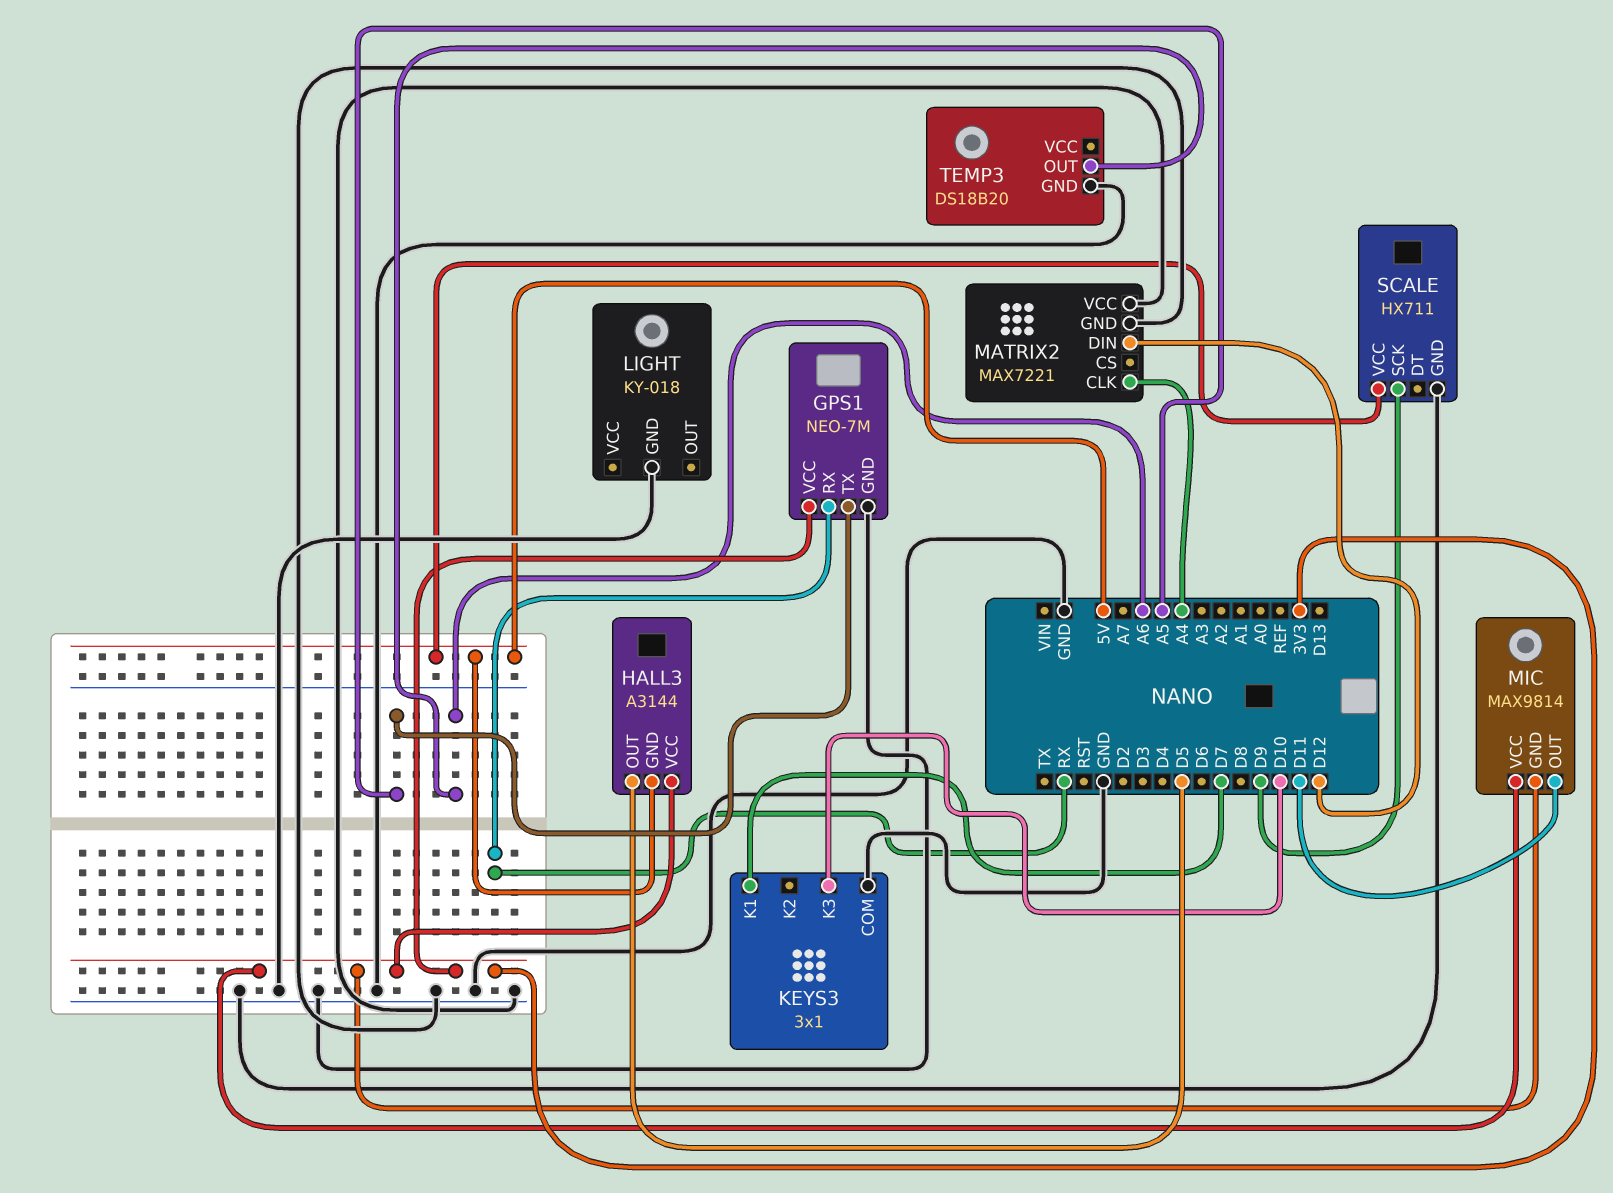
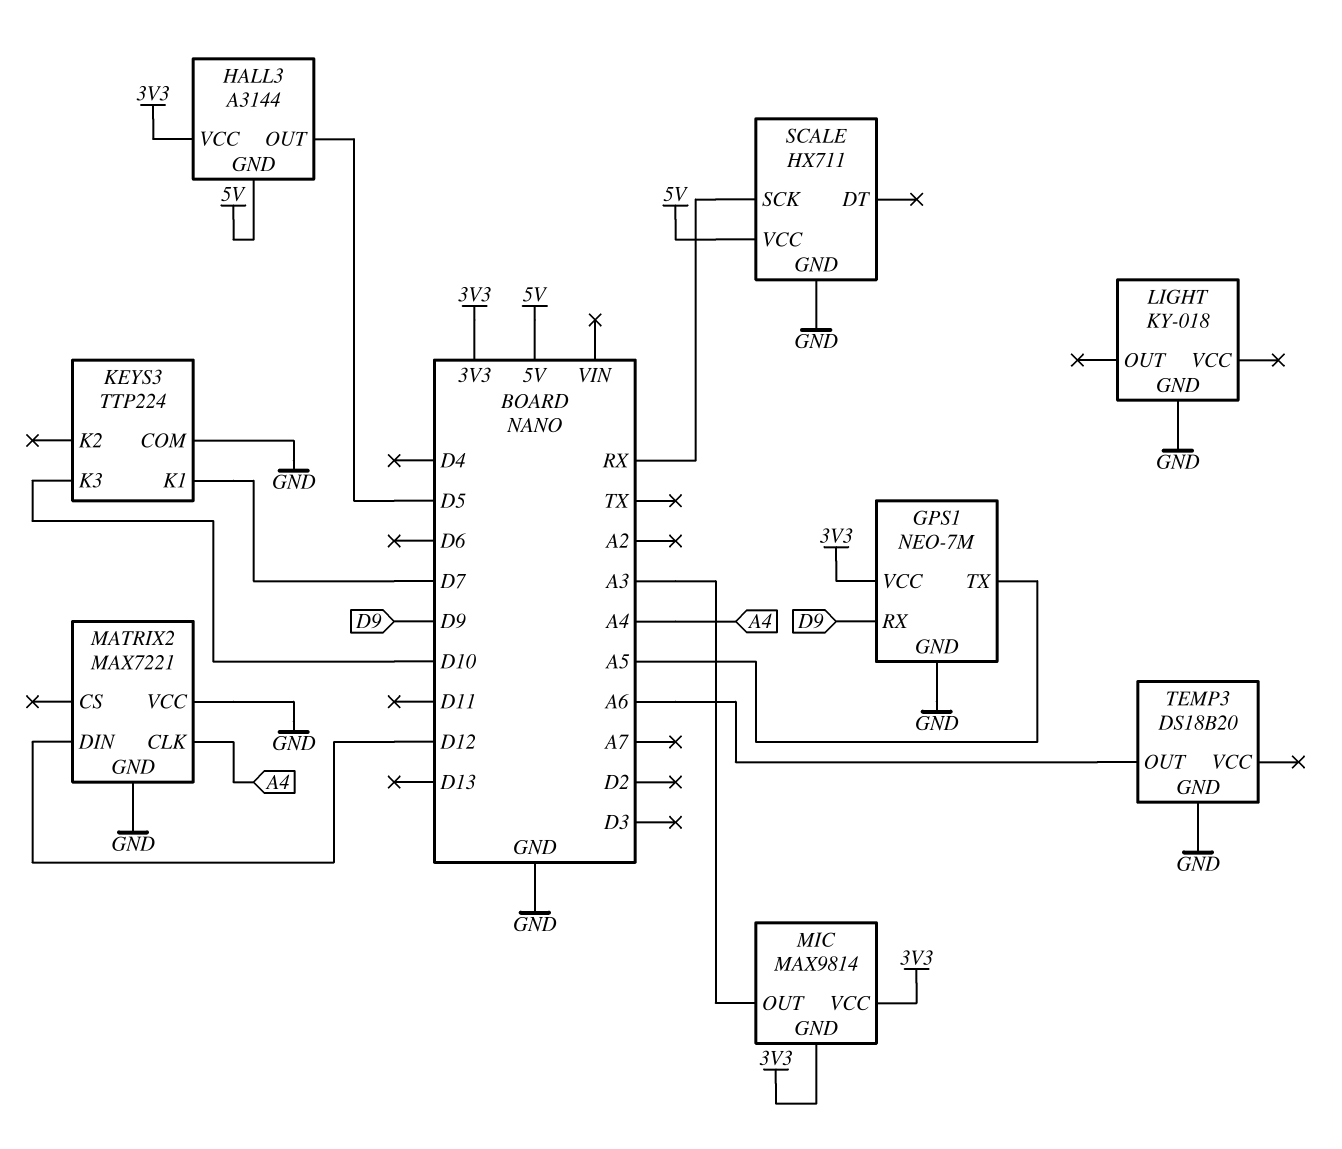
GPS1 pin RX: RX -> D9
KEYS3: 3x1 -> TTP224
MIC pin OUT: D11 -> A3
SCALE pin SCK: D9 -> RX

